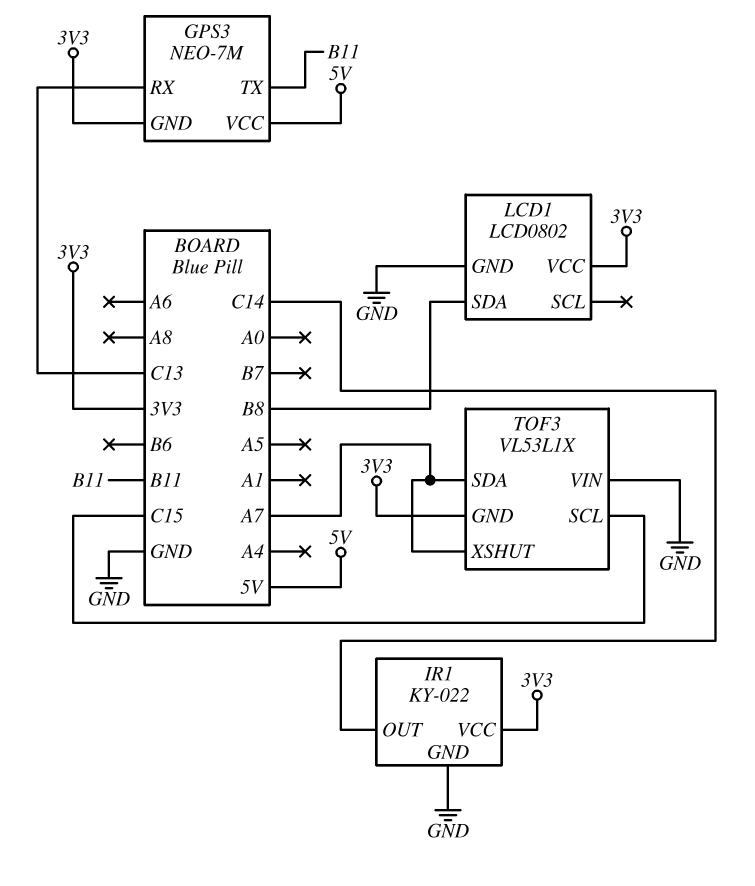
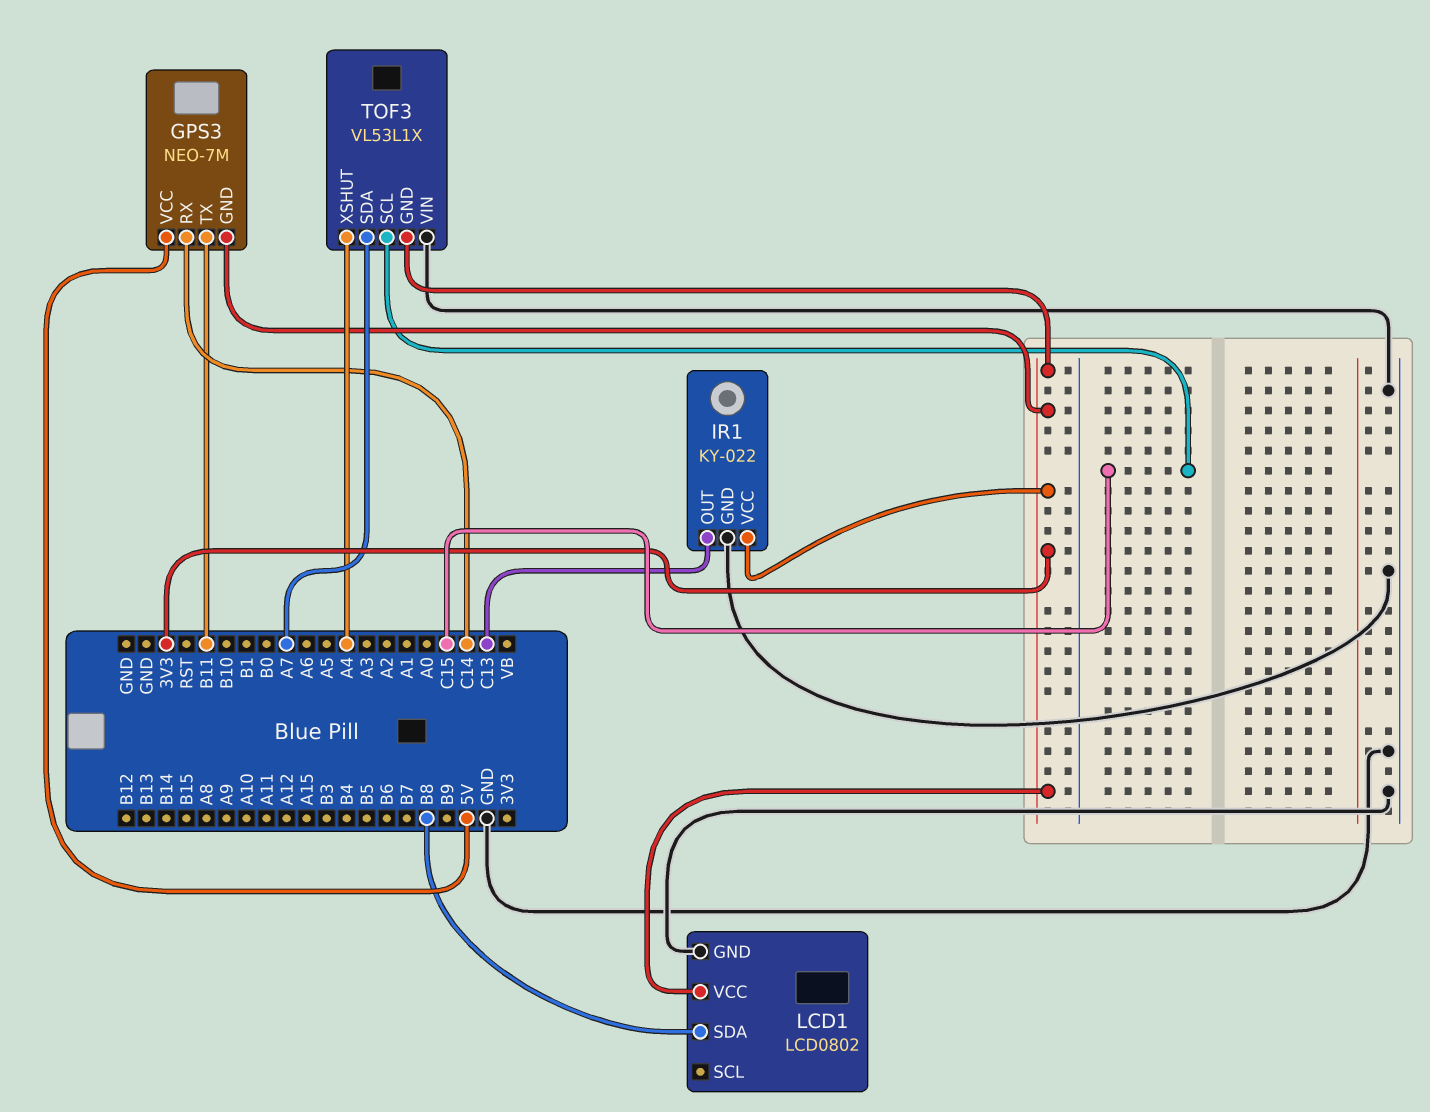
GPS3 pin RX: C13 -> C14
IR1 pin OUT: C14 -> C13
TOF3 pin XSHUT: A7 -> A4

